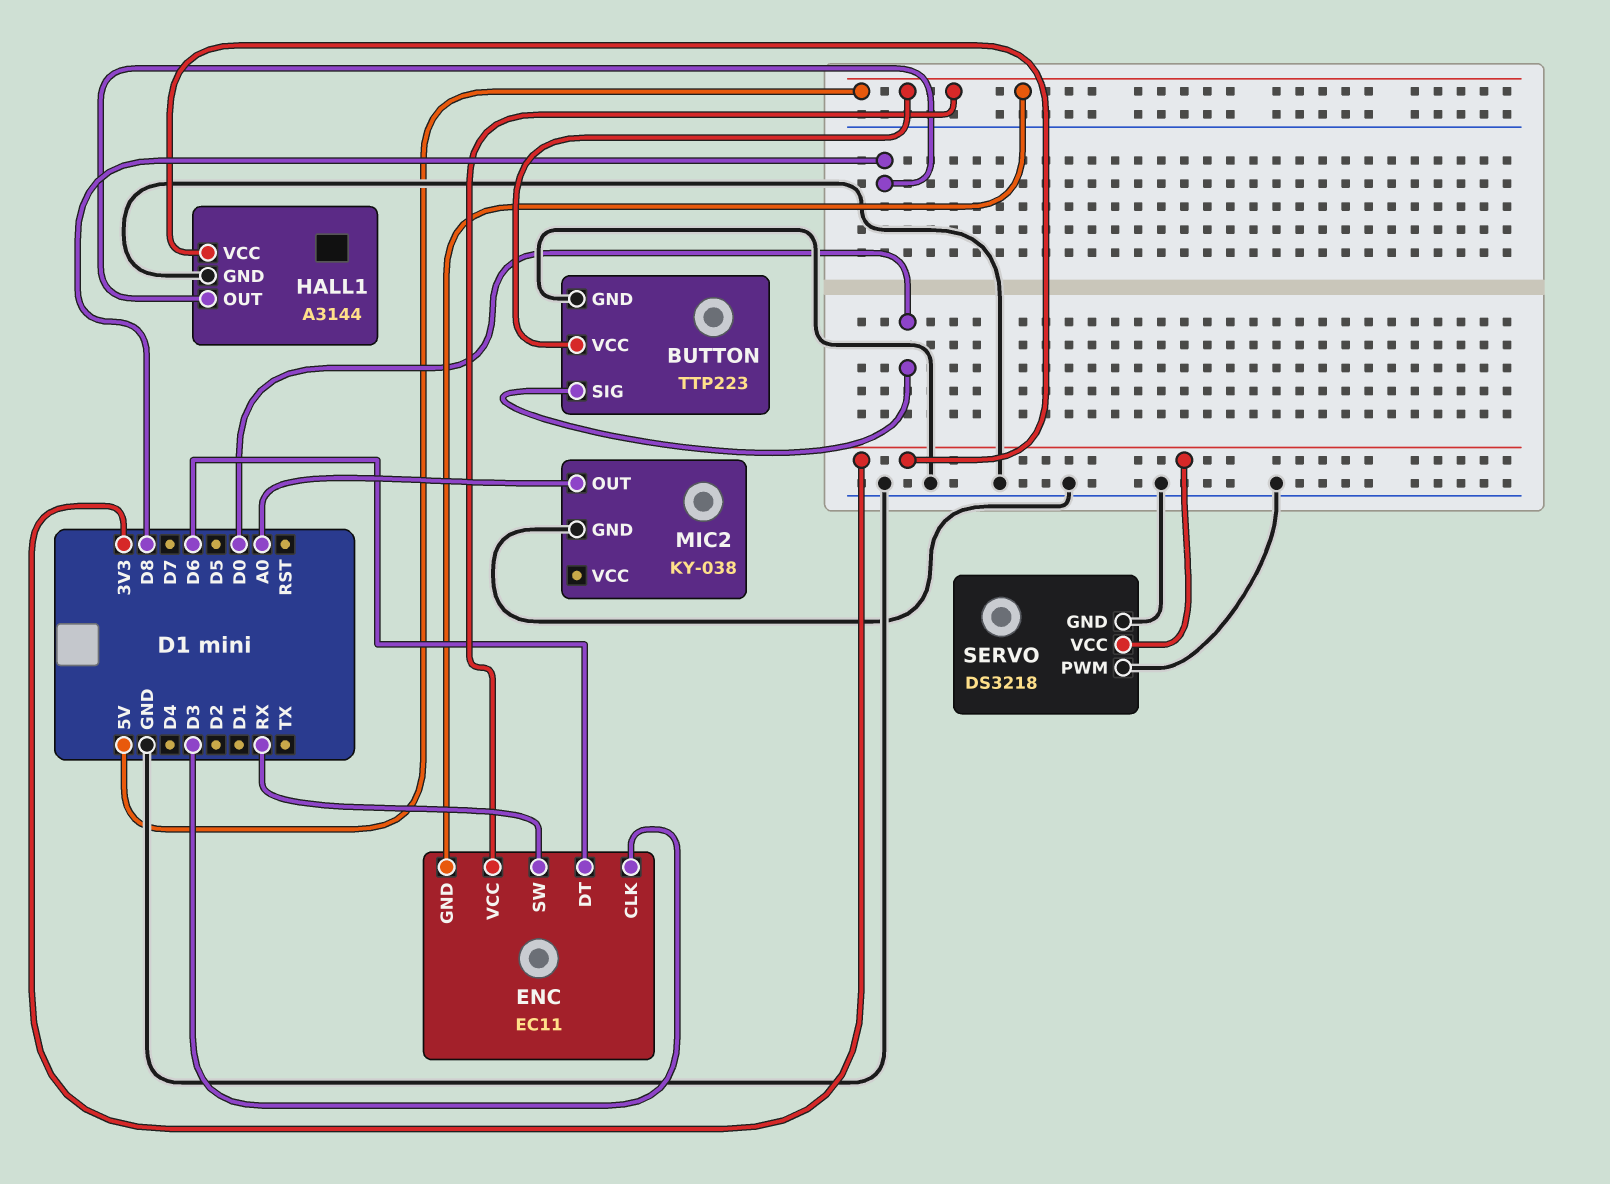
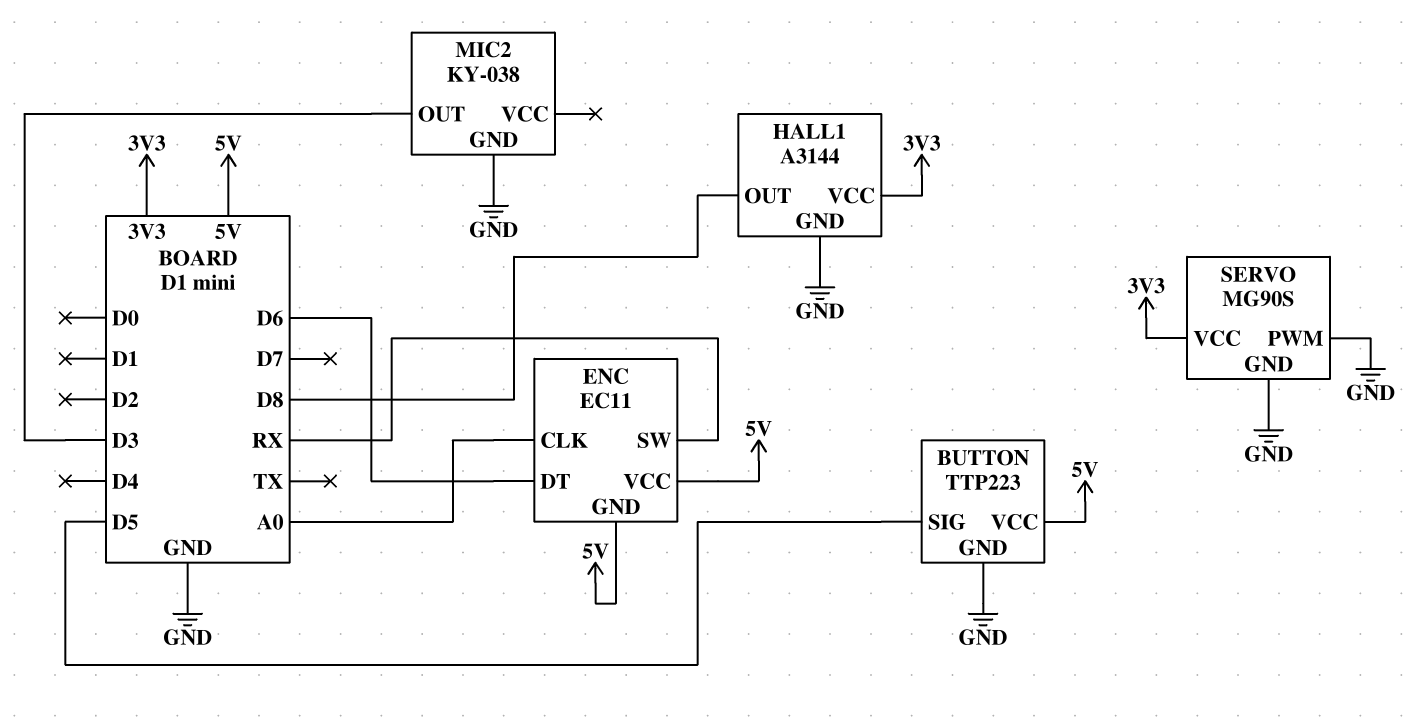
BUTTON pin SIG: D0 -> D5
ENC pin CLK: D3 -> A0
MIC2 pin OUT: A0 -> D3
SERVO: DS3218 -> MG90S

